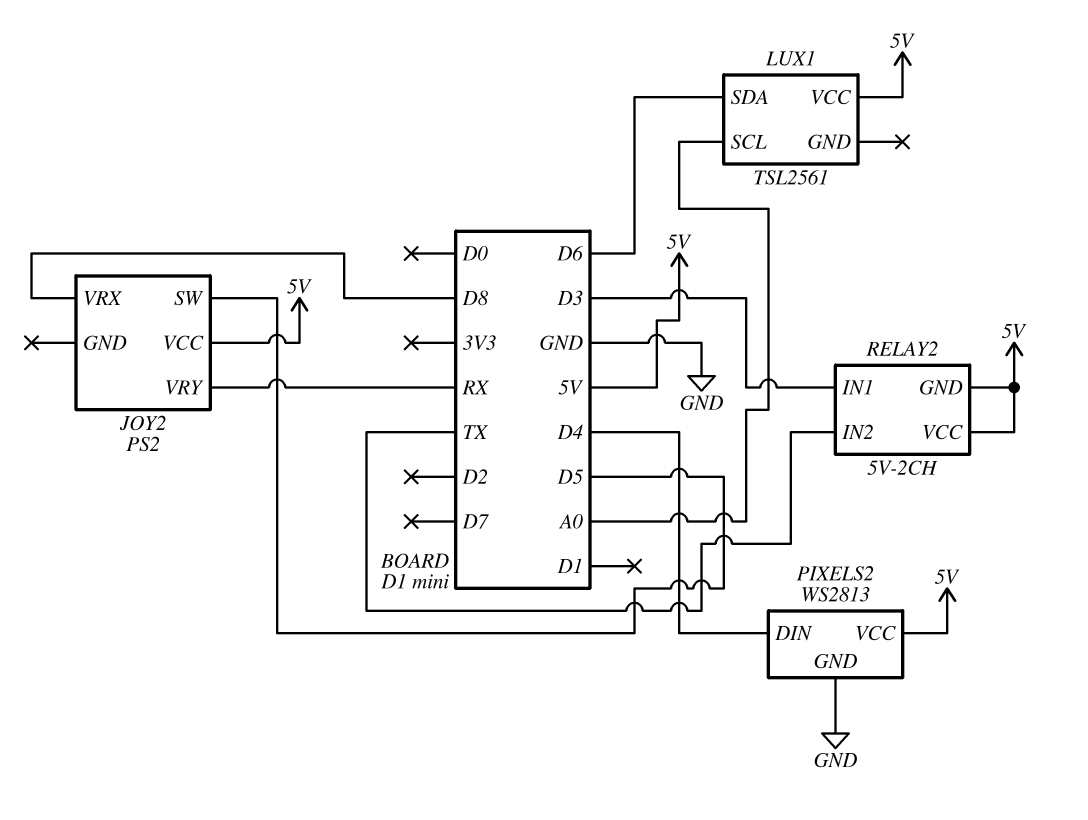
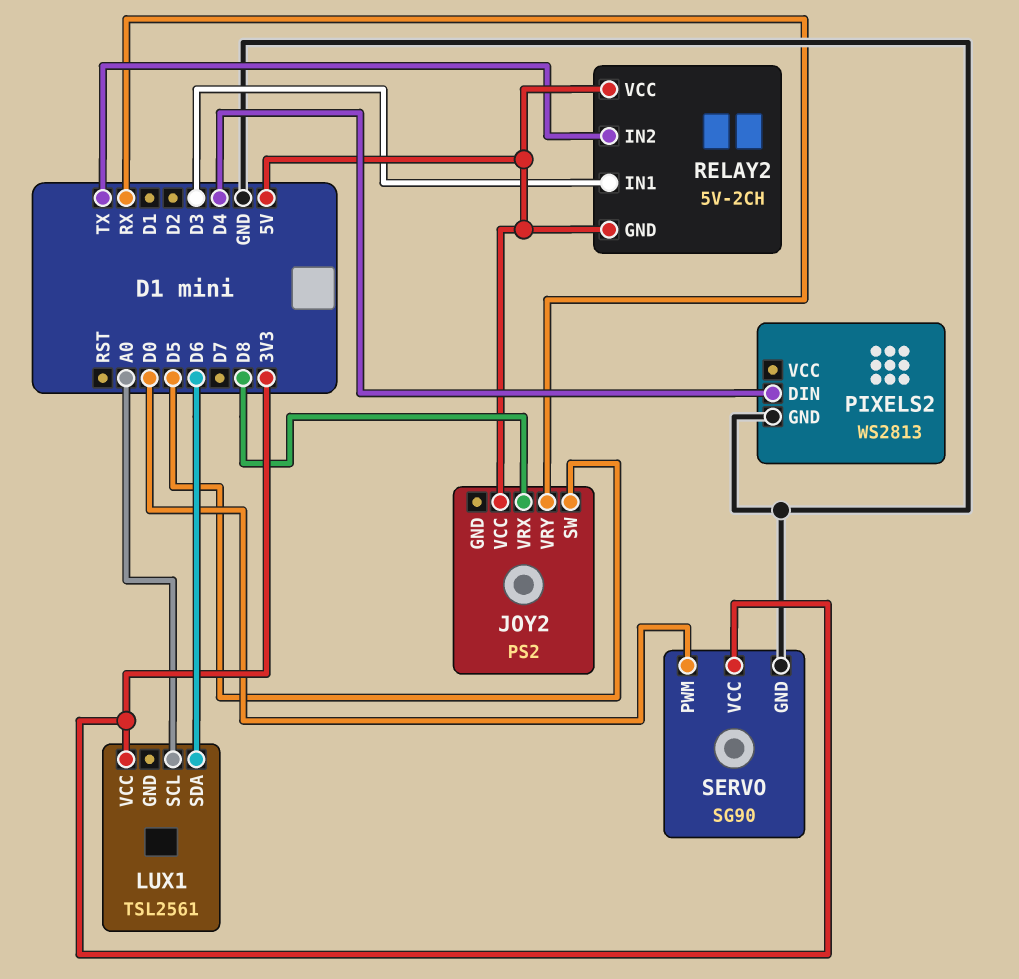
LUX1 pin VCC: 5V -> 3V3
PIXELS2 pin VCC: 5V -> none
SERVO: none -> SG90
SERVO pin GND: none -> GND
SERVO pin PWM: none -> D0
SERVO pin VCC: none -> 3V3

